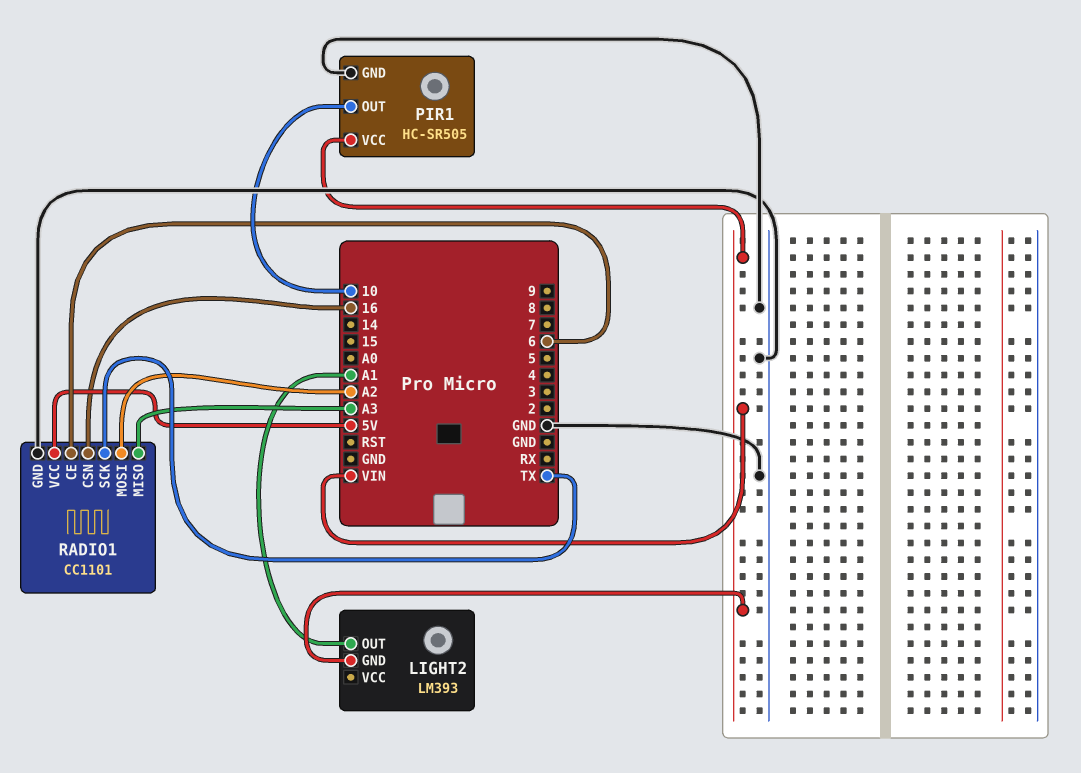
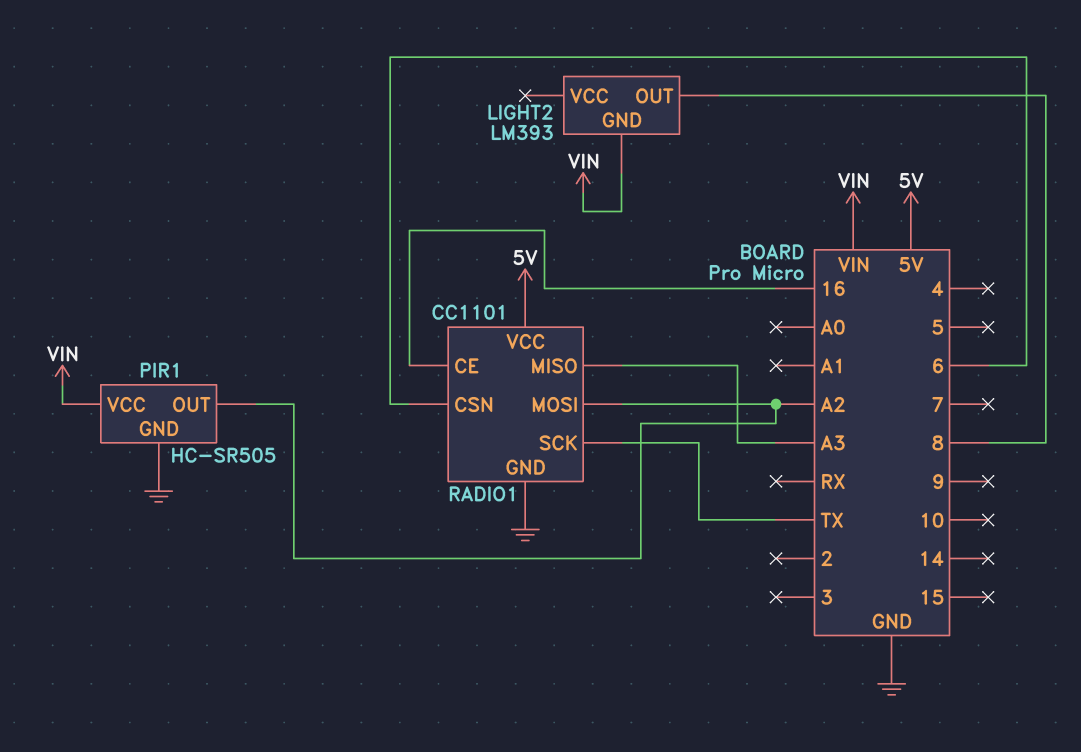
LIGHT2 pin OUT: A1 -> 8
PIR1 pin OUT: 10 -> A2
RADIO1 pin CE: 6 -> 16
RADIO1 pin CSN: 16 -> 6

